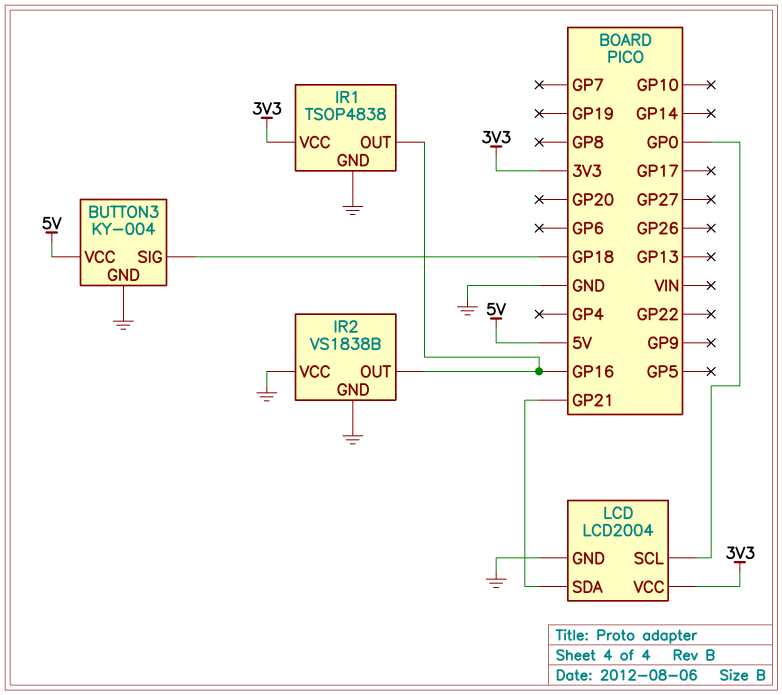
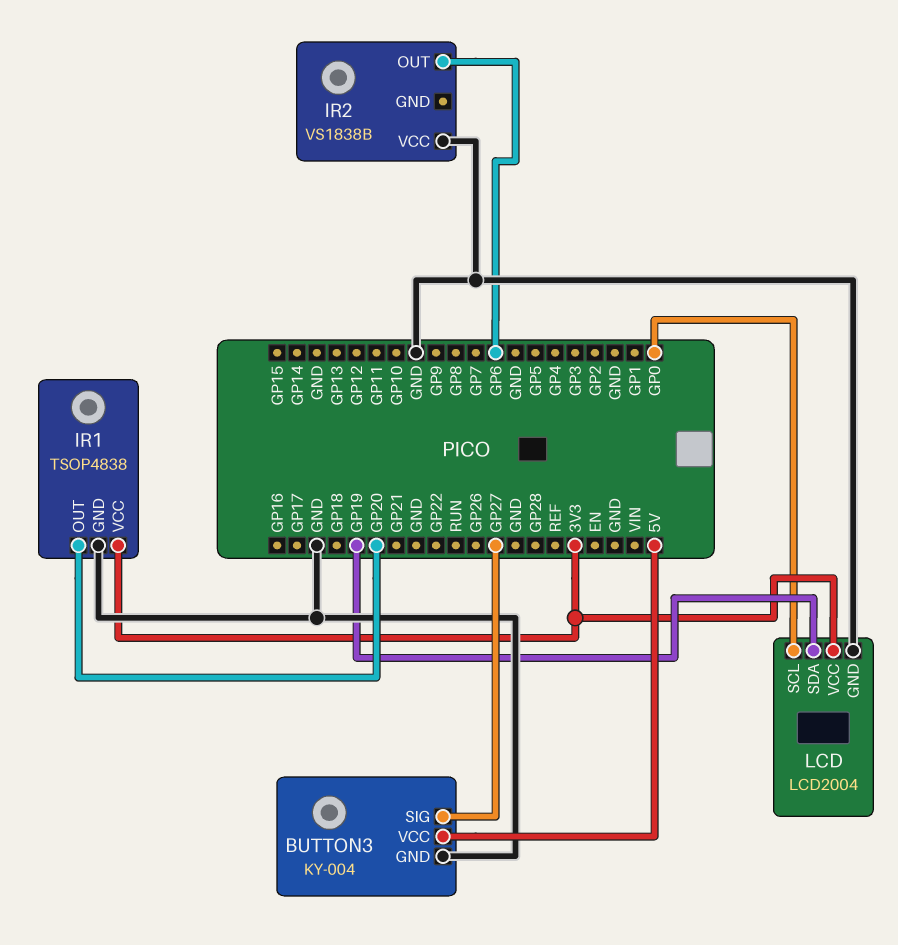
BUTTON3 pin SIG: GP18 -> GP27
IR1 pin OUT: GP16 -> GP20
IR2 pin GND: GND -> none
IR2 pin OUT: GP16 -> GP6
LCD pin SDA: GP21 -> GP19

